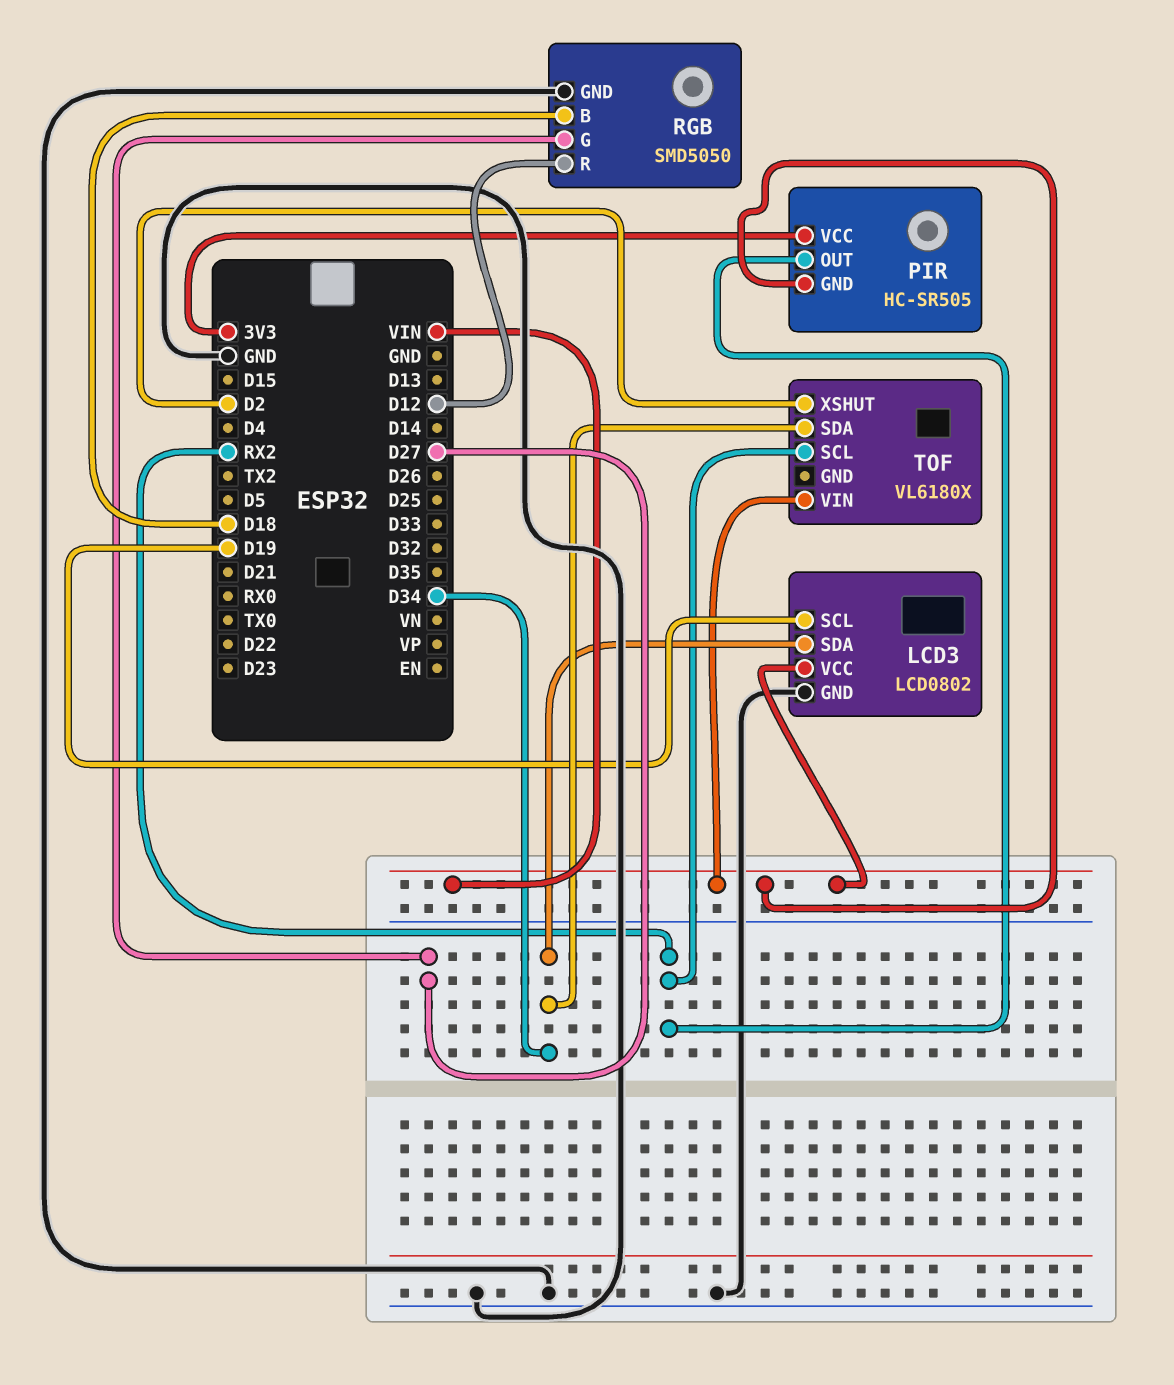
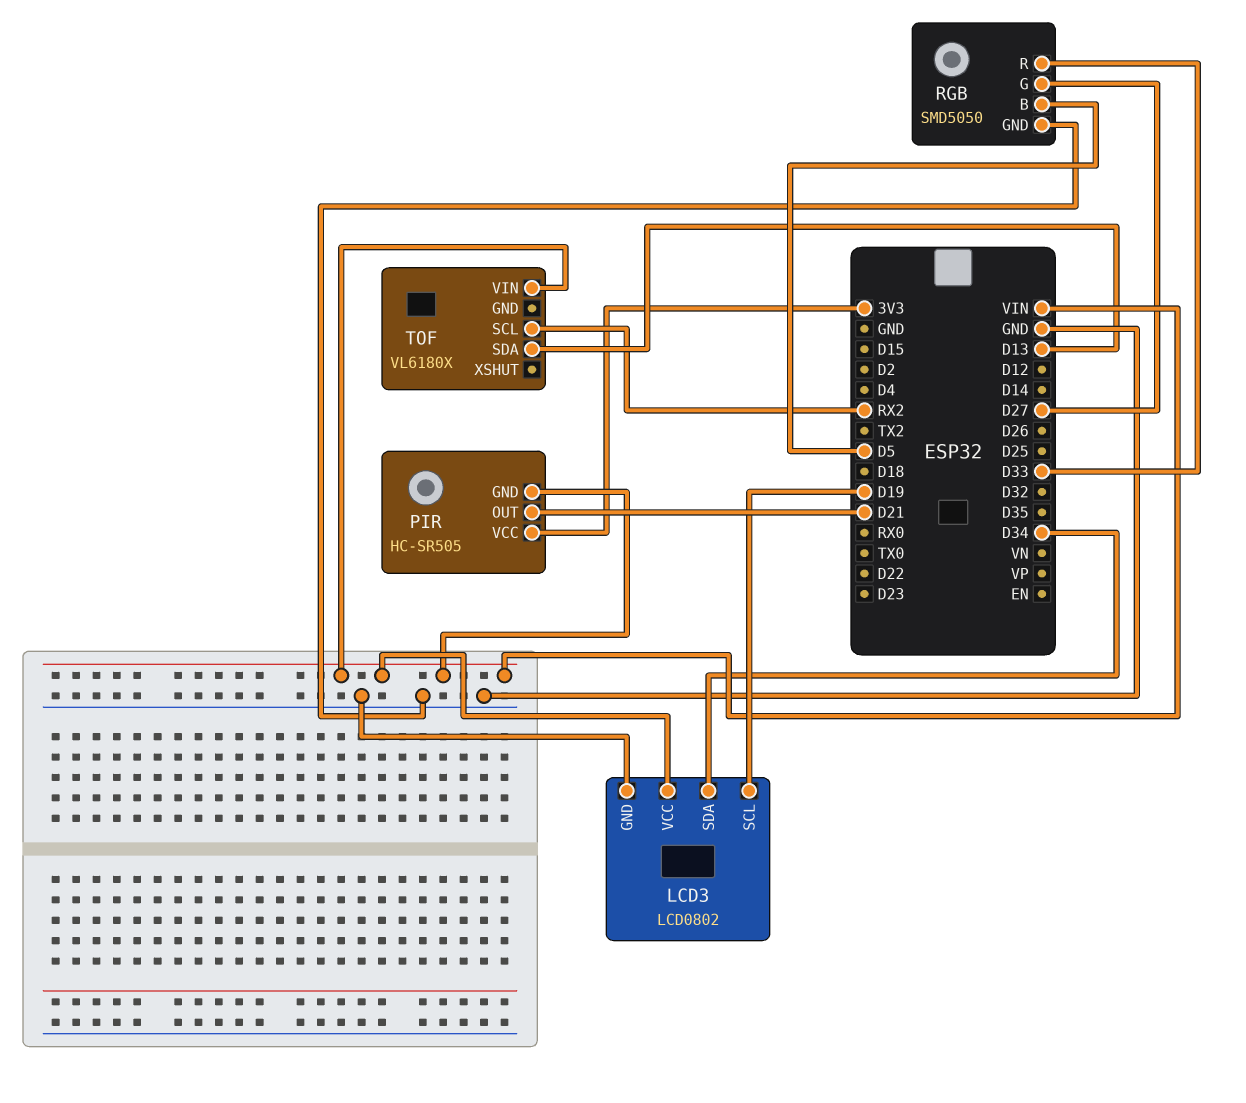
PIR pin OUT: RX2 -> D21
RGB pin B: D18 -> D5
RGB pin R: D12 -> D33
TOF pin SDA: D34 -> D13
TOF pin XSHUT: D2 -> none

